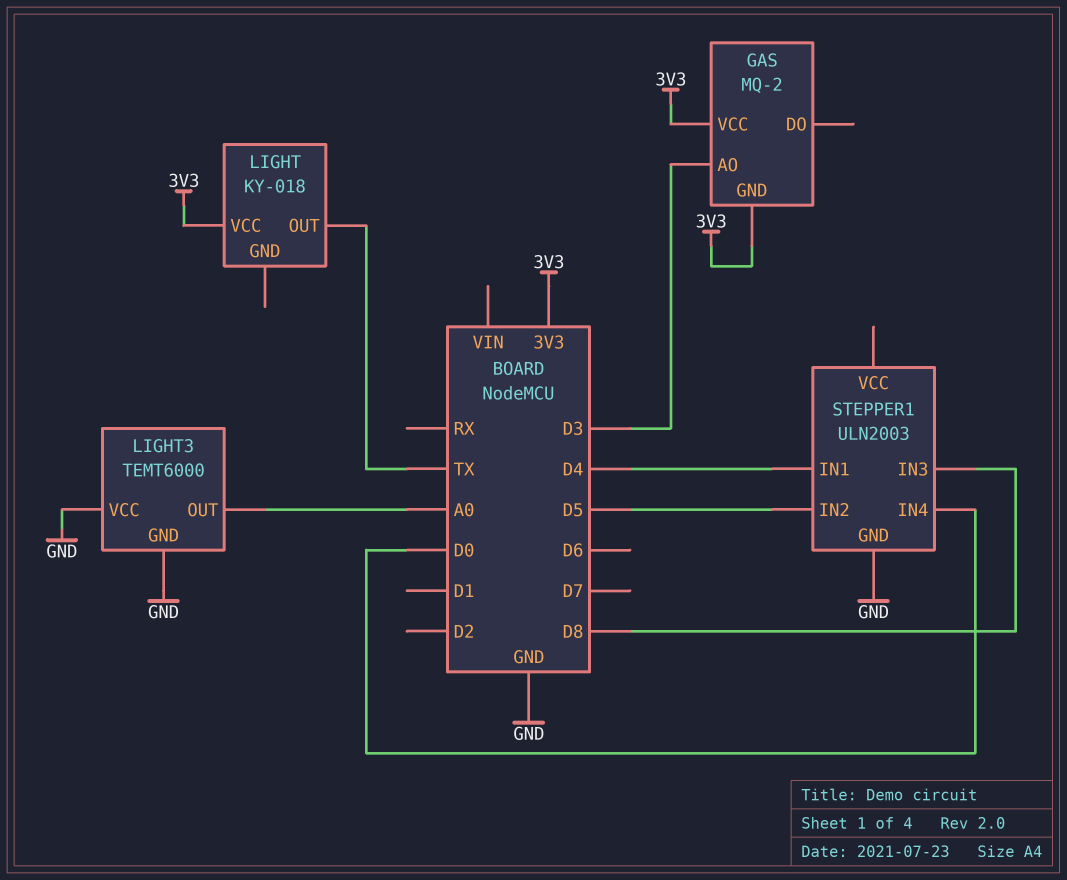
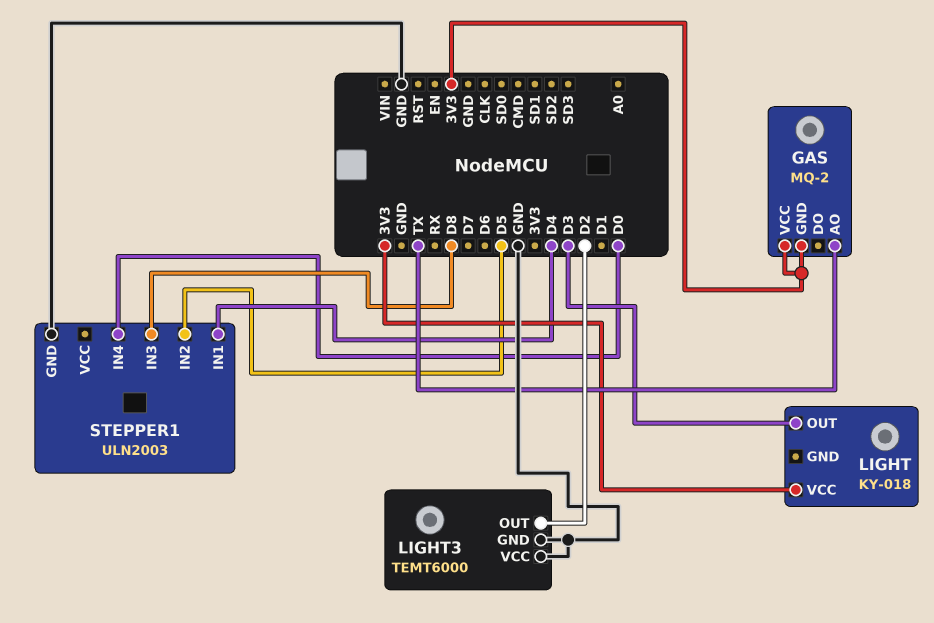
GAS pin AO: D3 -> TX
LIGHT pin OUT: TX -> D3
LIGHT3 pin OUT: A0 -> D2

